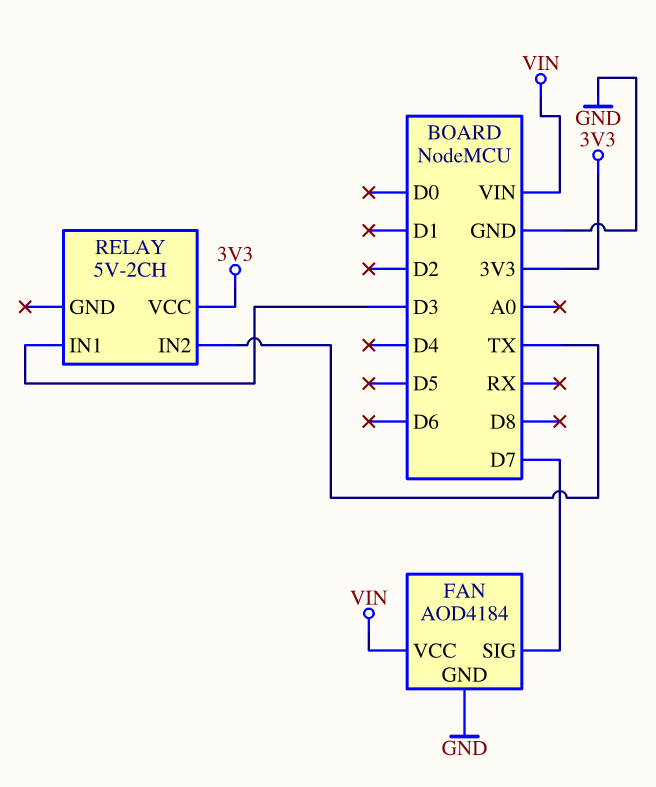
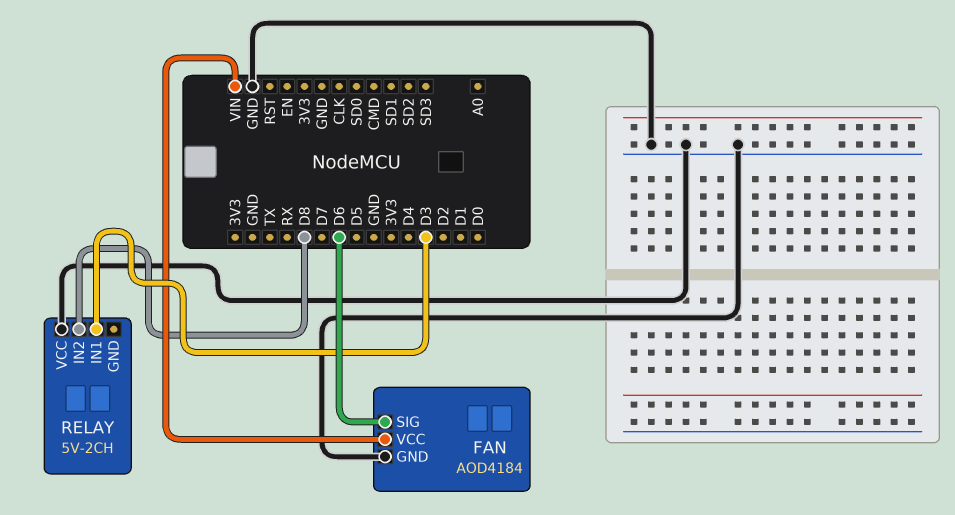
FAN pin SIG: D7 -> D6
RELAY pin IN2: TX -> D8
RELAY pin VCC: 3V3 -> GND

